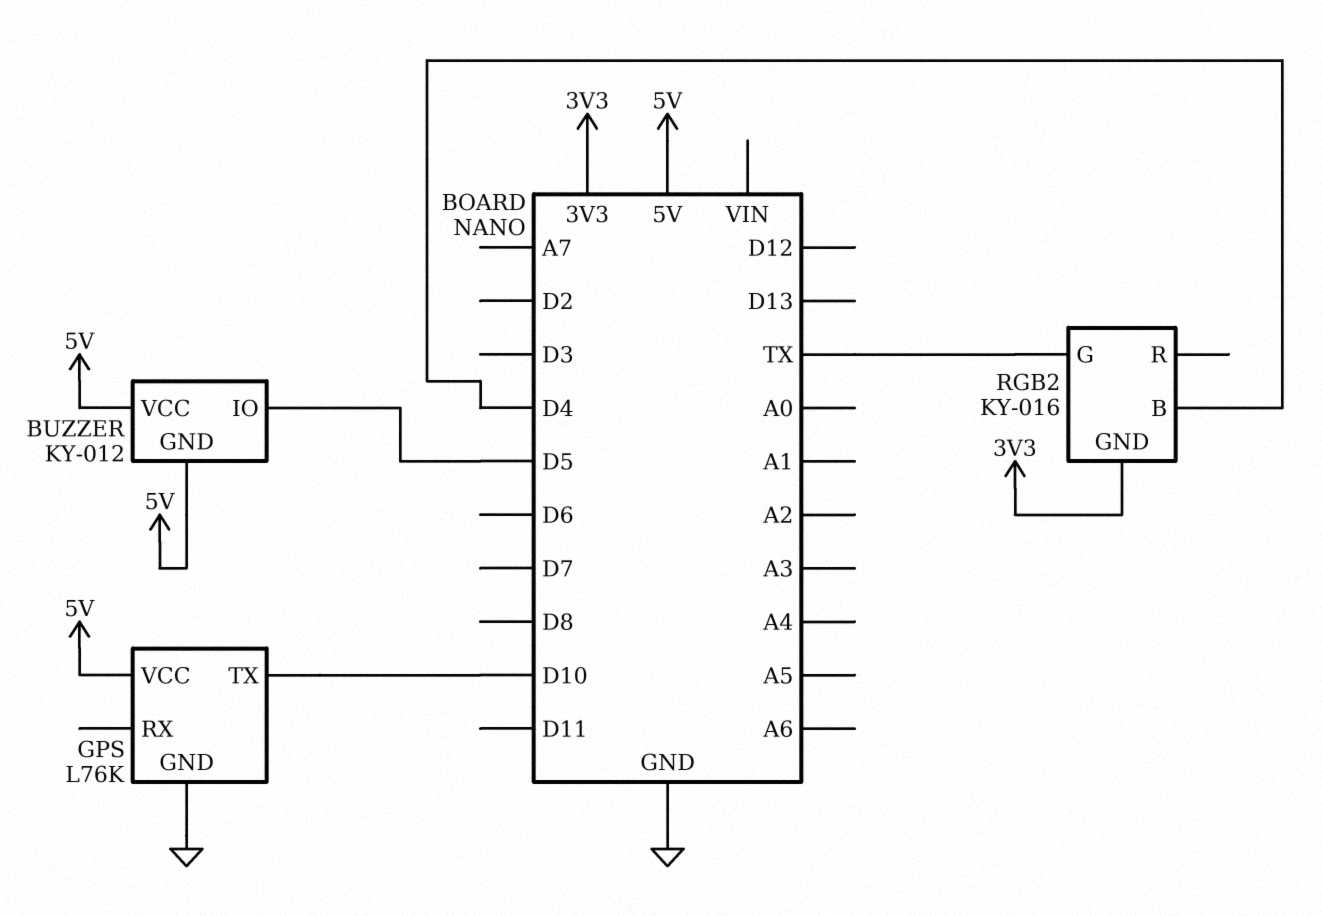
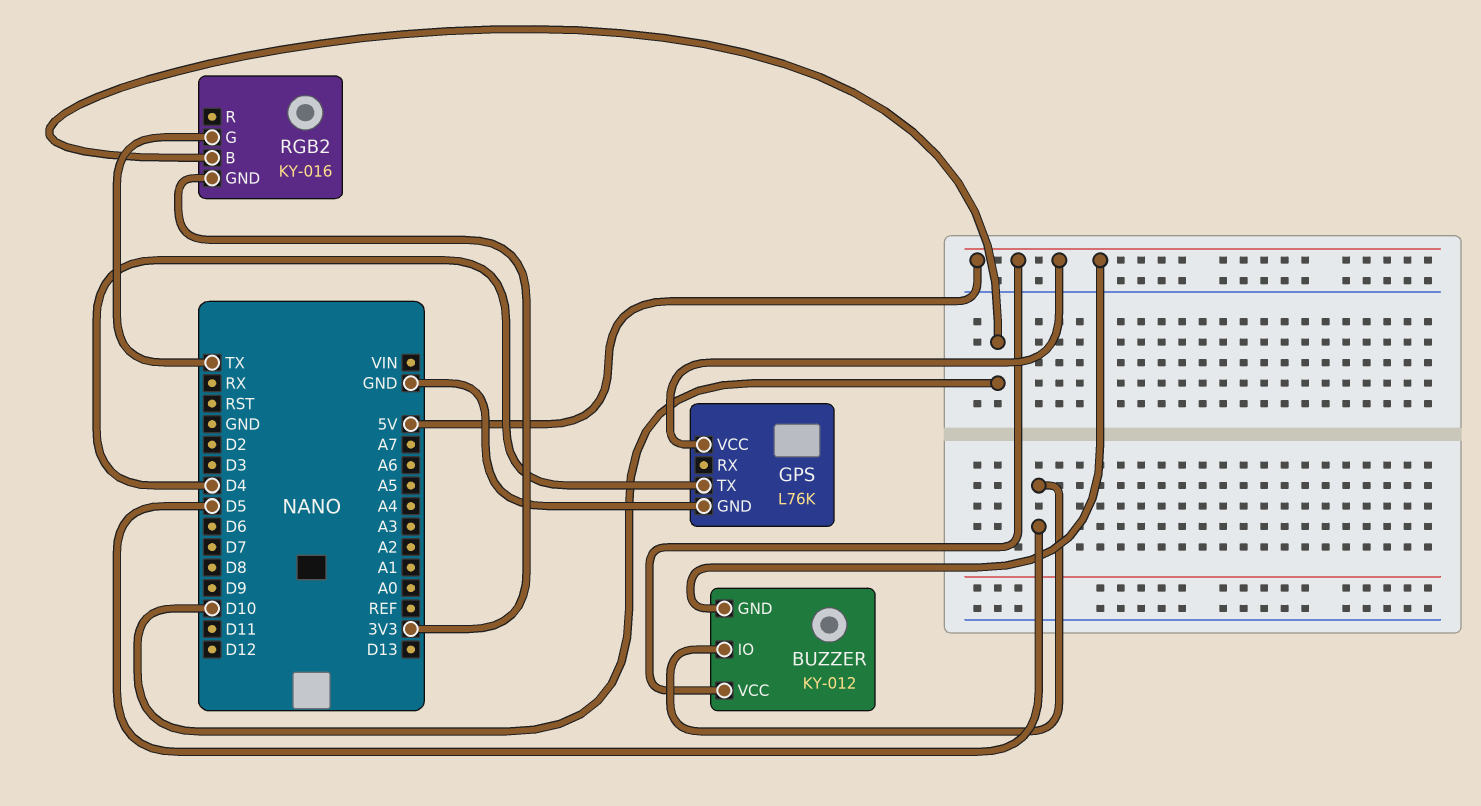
GPS pin TX: D10 -> D4
RGB2 pin B: D4 -> D10

